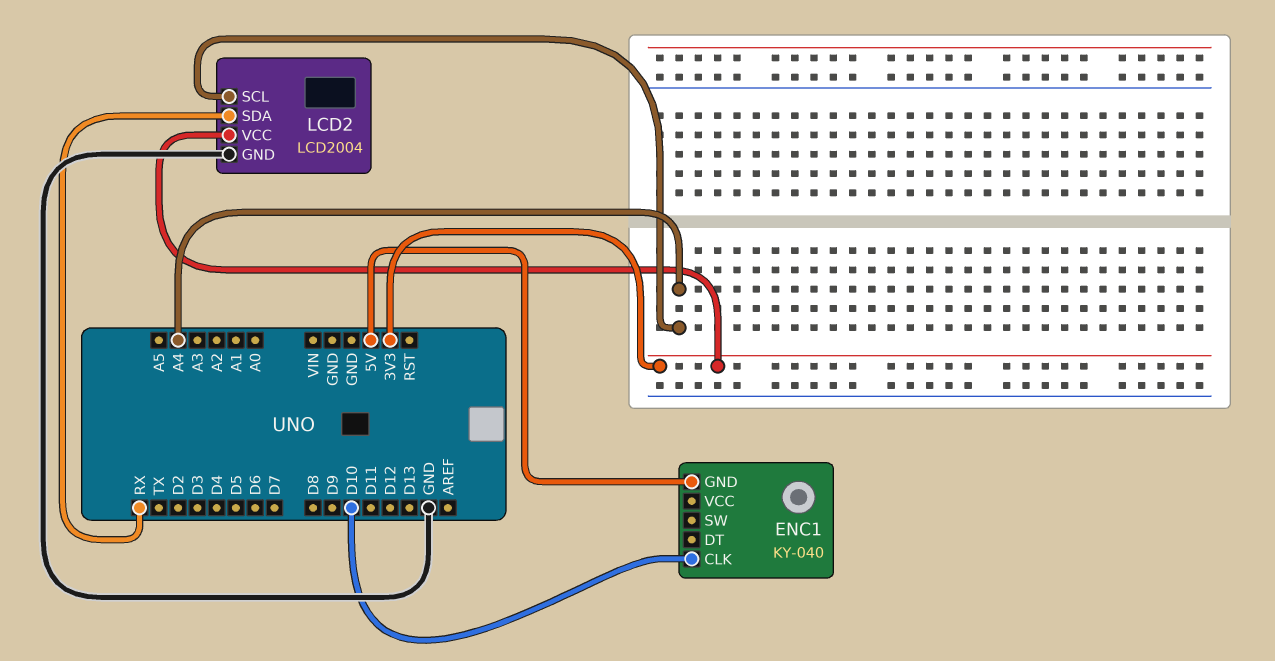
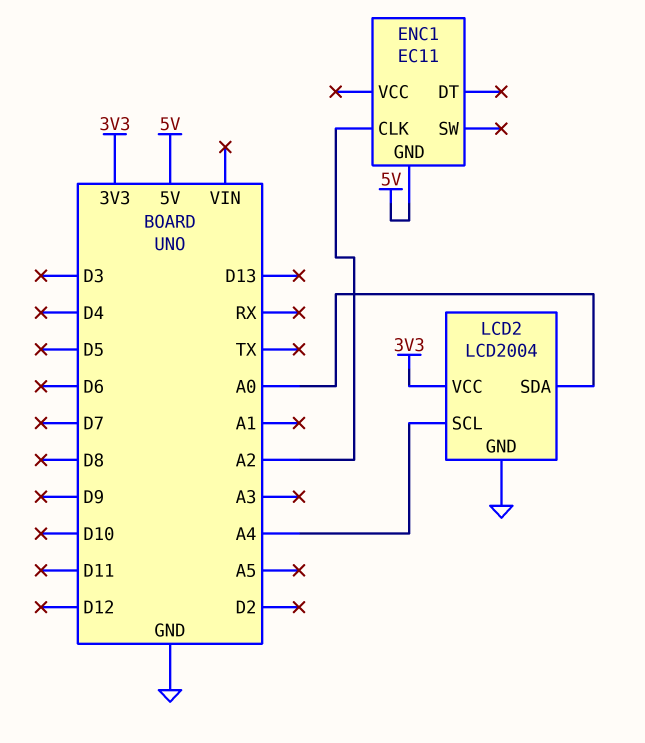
ENC1: KY-040 -> EC11
ENC1 pin CLK: D10 -> A2
LCD2 pin SDA: RX -> A0

